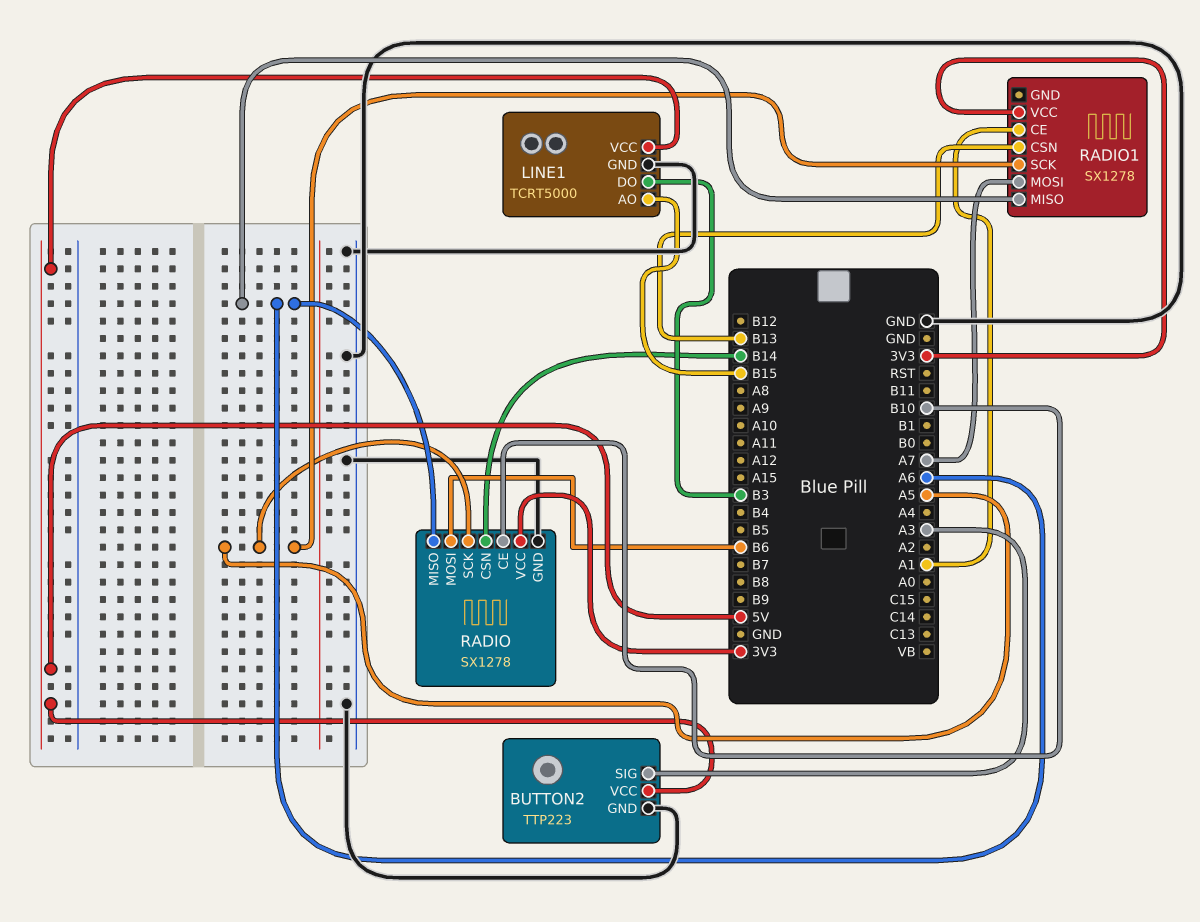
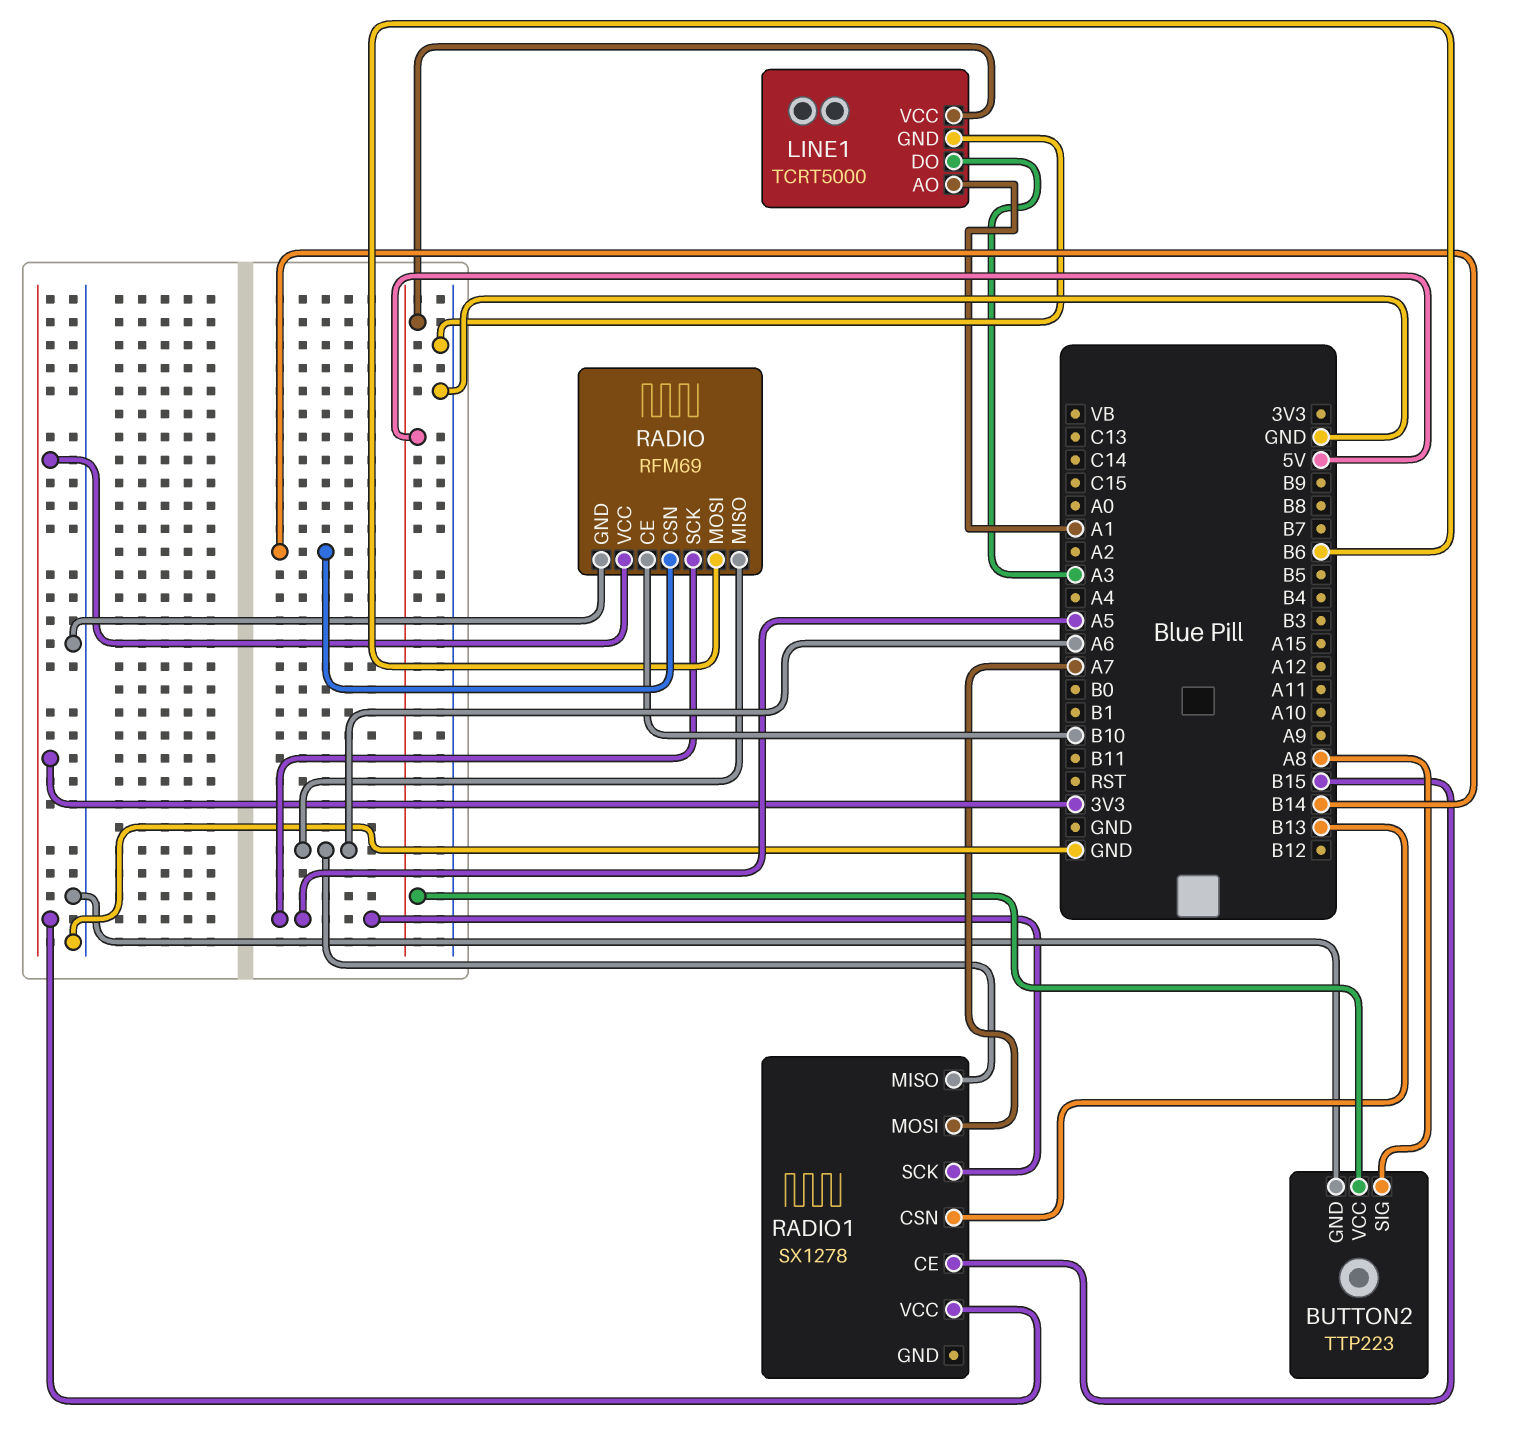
BUTTON2 pin SIG: A3 -> A8
LINE1 pin AO: B15 -> A1
LINE1 pin DO: B3 -> A3
RADIO: SX1278 -> RFM69
RADIO1 pin CE: A1 -> B15

